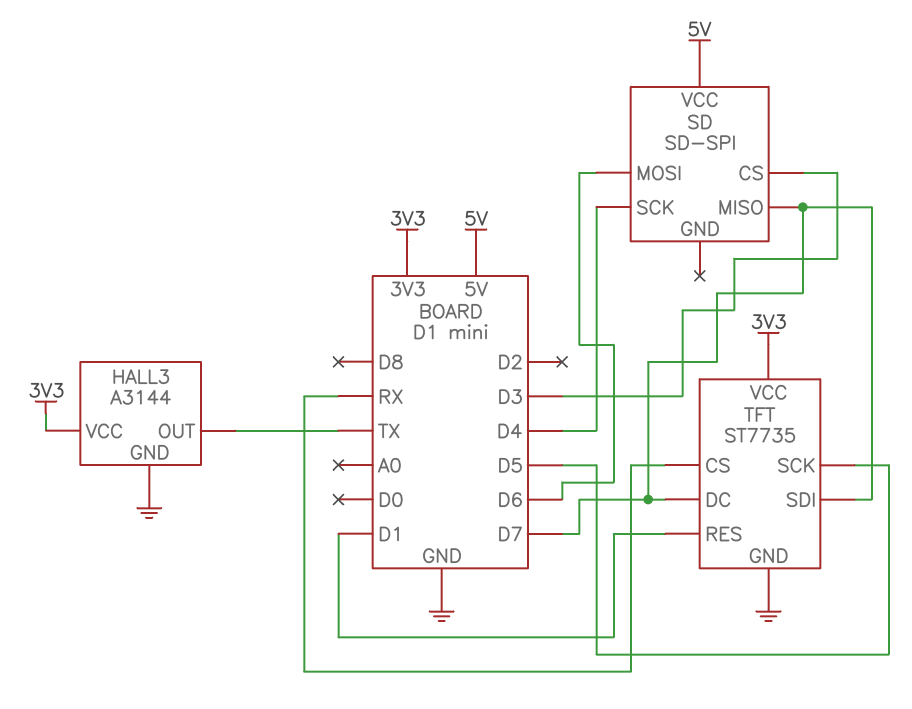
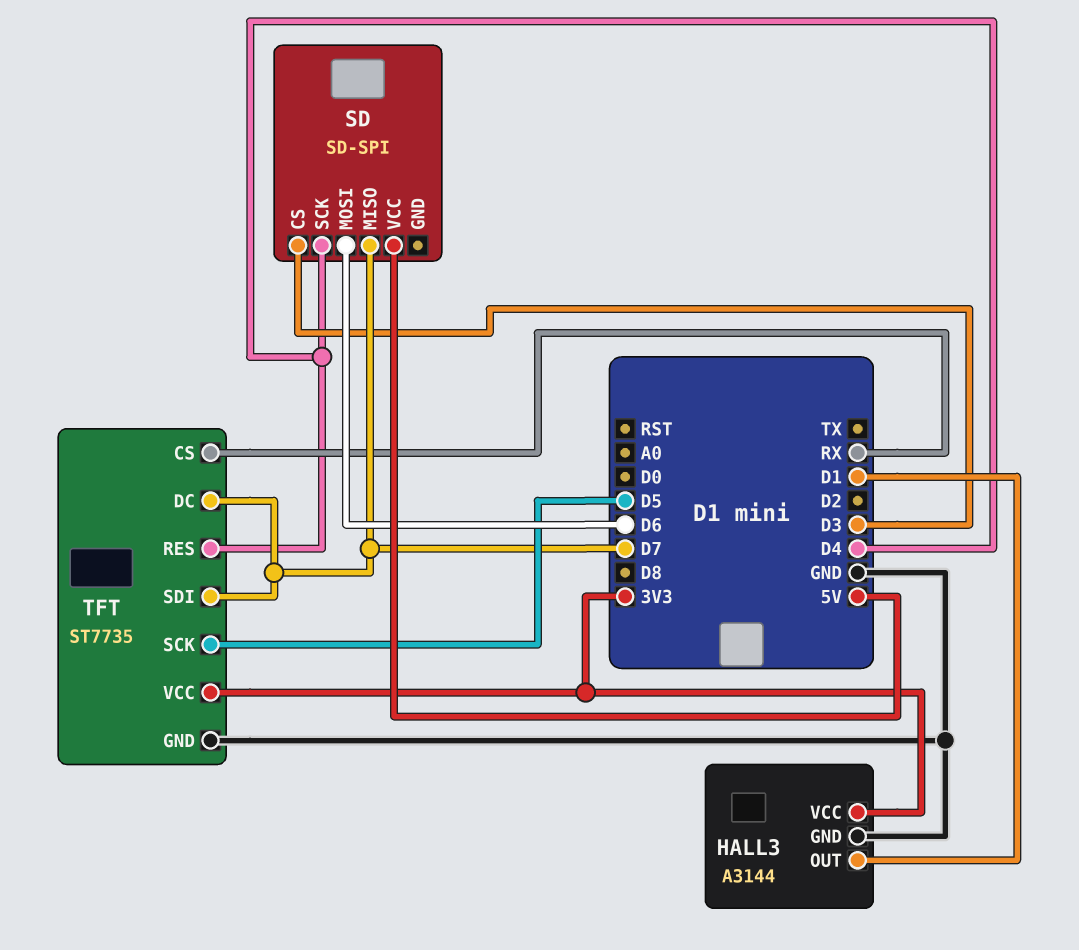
HALL3 pin OUT: TX -> D1
TFT pin RES: D1 -> D4

